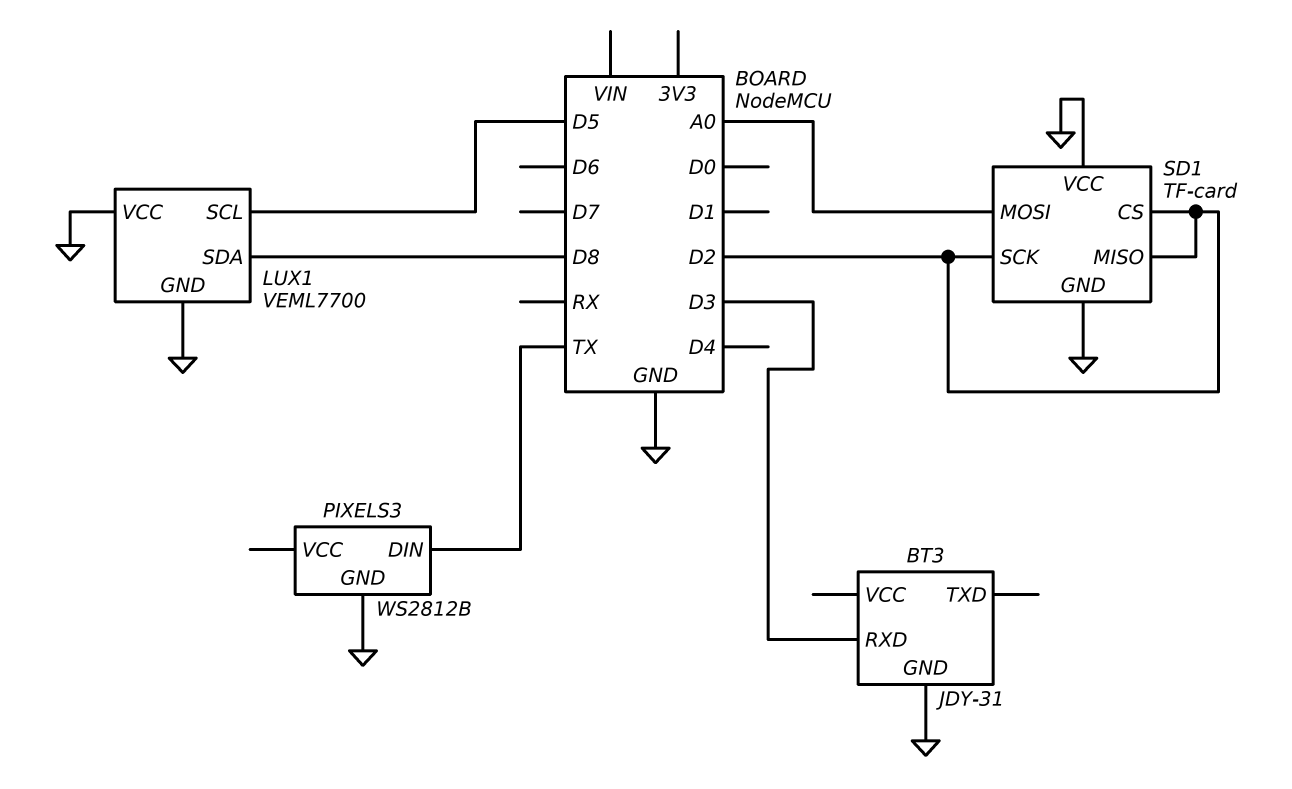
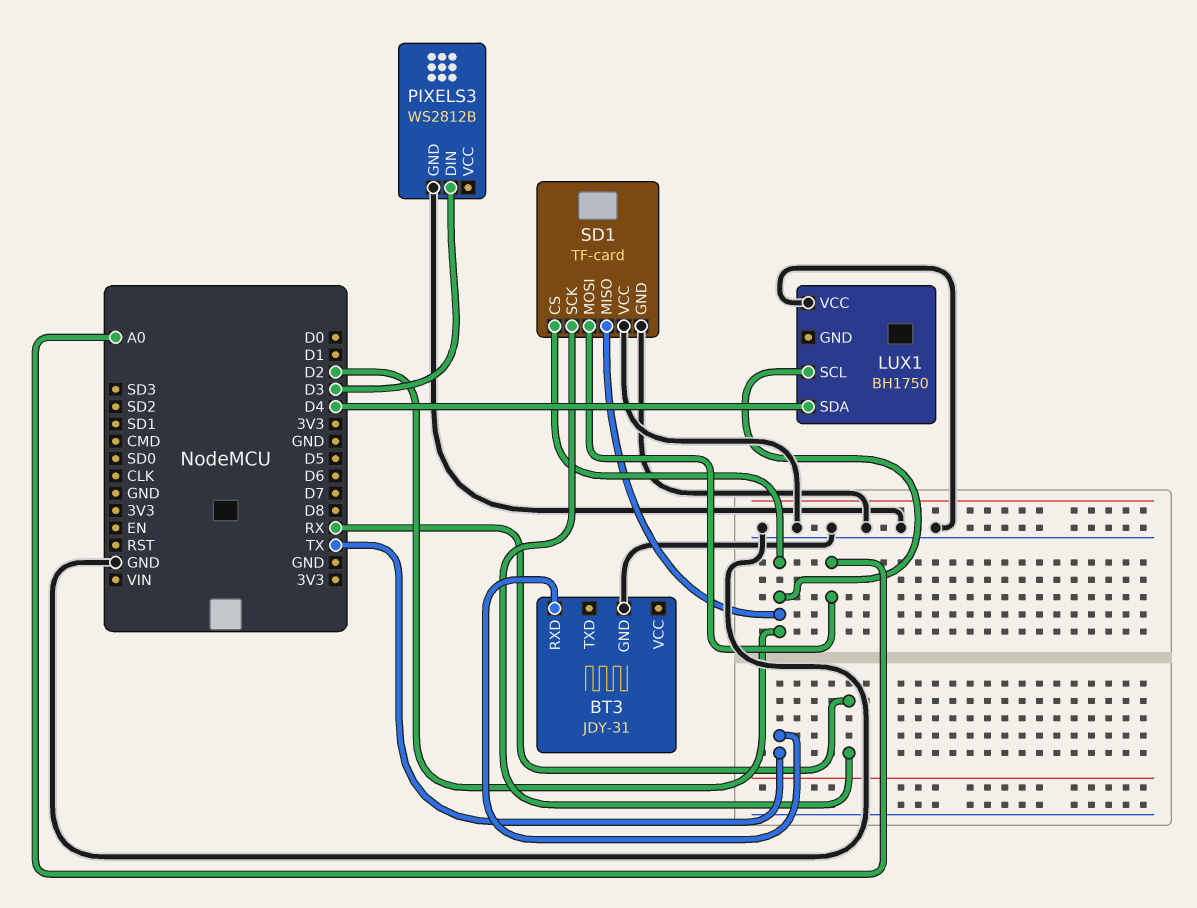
BT3 pin RXD: D3 -> TX
LUX1: VEML7700 -> BH1750
LUX1 pin GND: GND -> none
LUX1 pin SCL: D5 -> D2
LUX1 pin SDA: D8 -> D4
PIXELS3 pin DIN: TX -> D3
SD1 pin SCK: D2 -> RX

